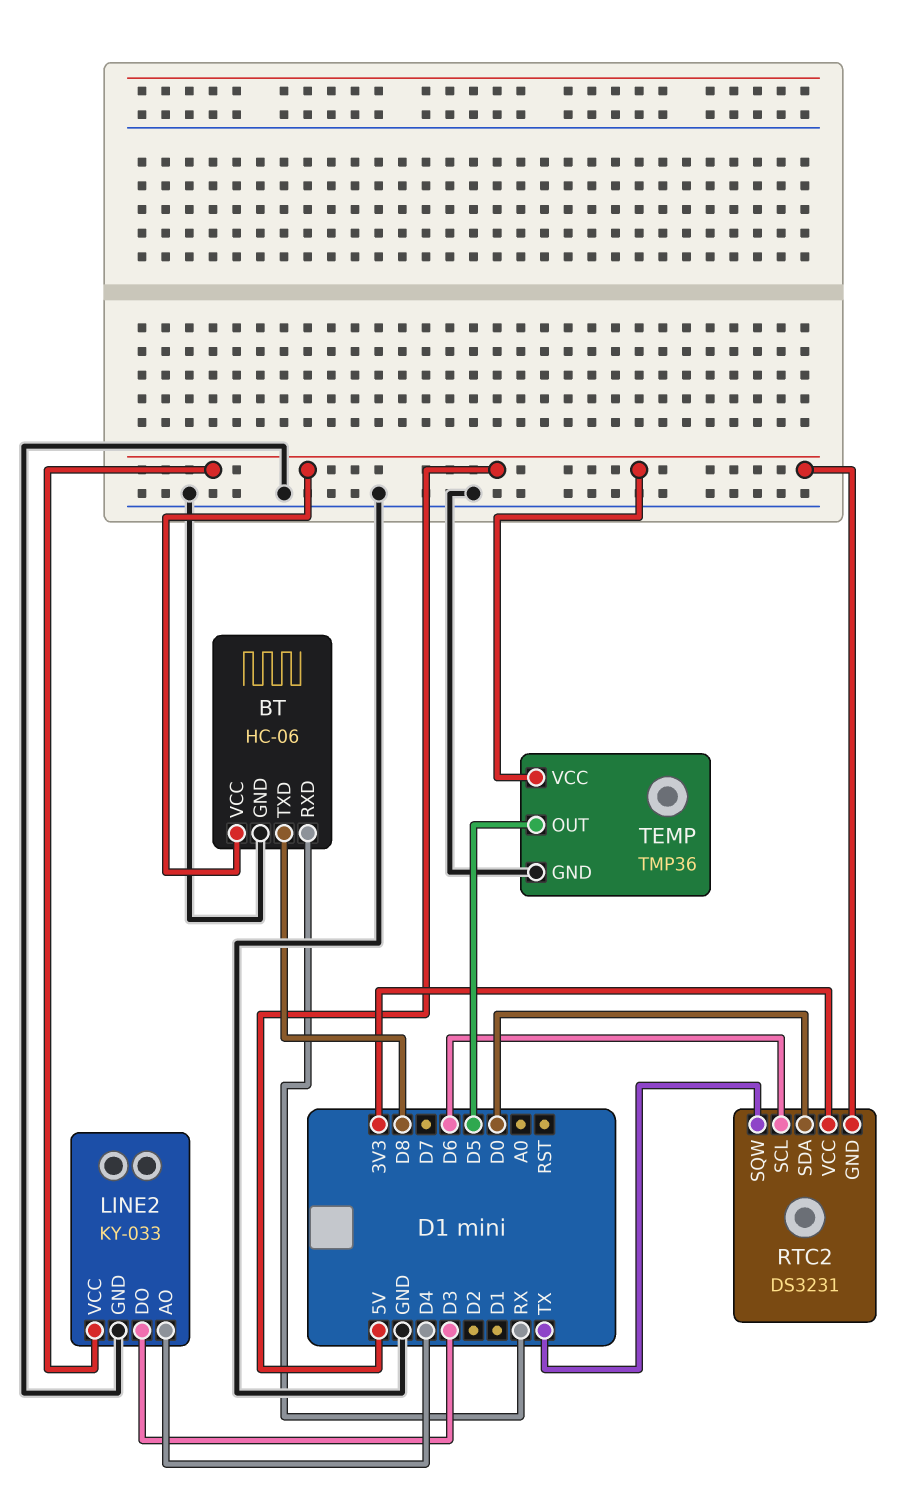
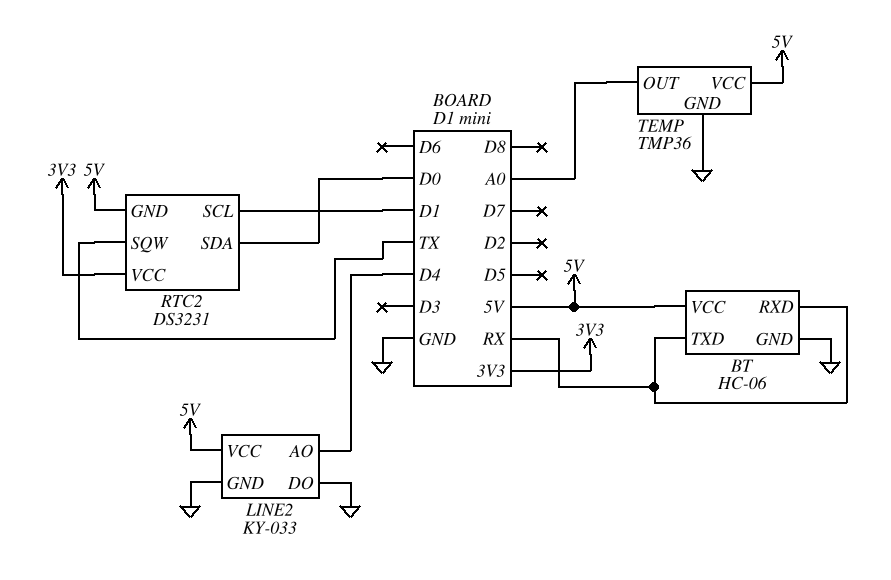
BT pin TXD: D8 -> RX
LINE2 pin DO: D3 -> GND
RTC2 pin SCL: D6 -> D1
TEMP pin OUT: D5 -> A0

